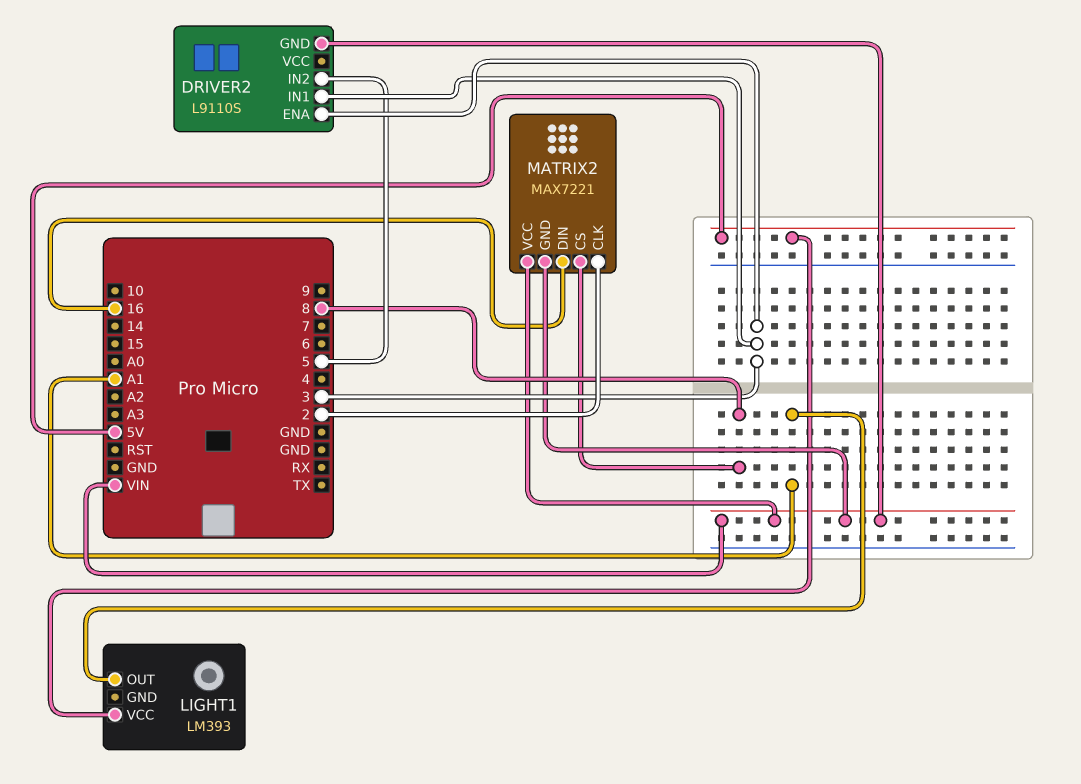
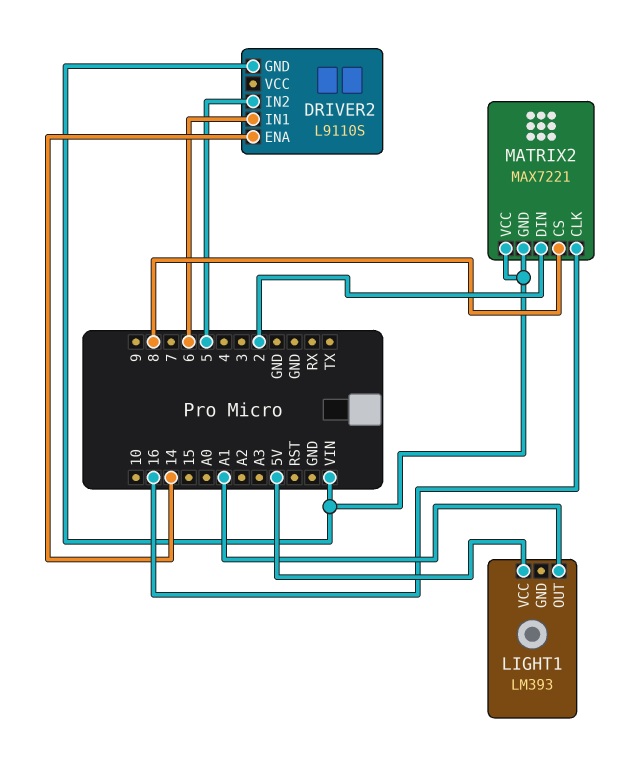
DRIVER2 pin ENA: 3 -> 14
DRIVER2 pin IN1: 3 -> 6
MATRIX2 pin CLK: 2 -> 16
MATRIX2 pin DIN: 16 -> 2

